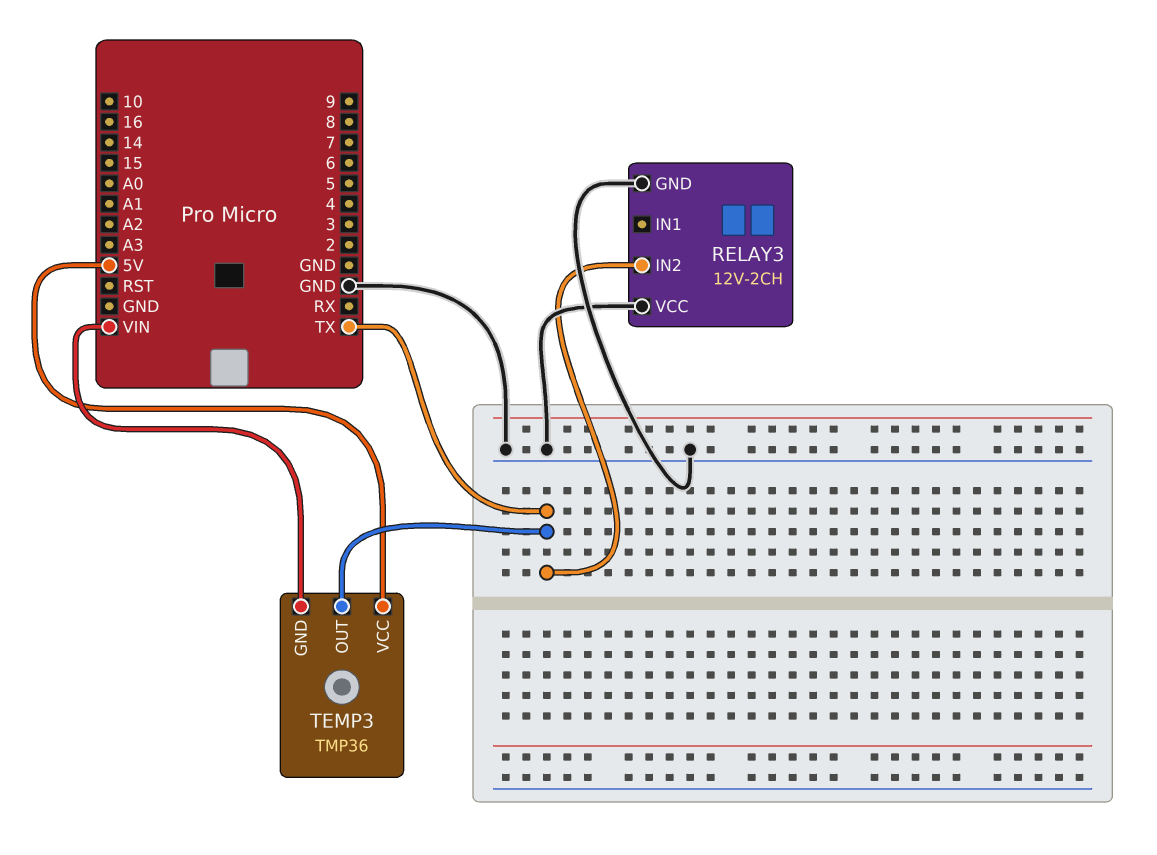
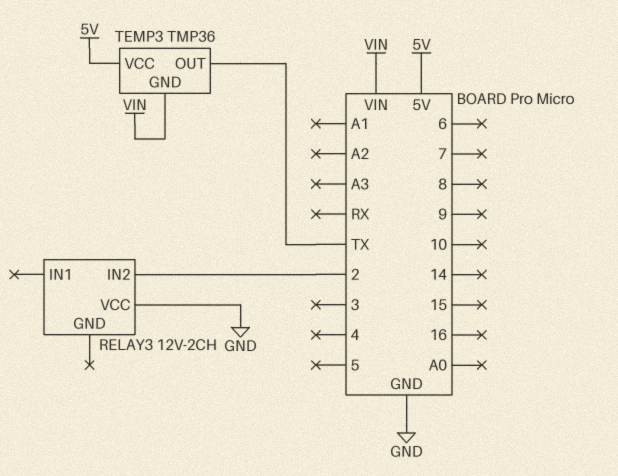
RELAY3 pin GND: GND -> none
RELAY3 pin IN2: TX -> 2

